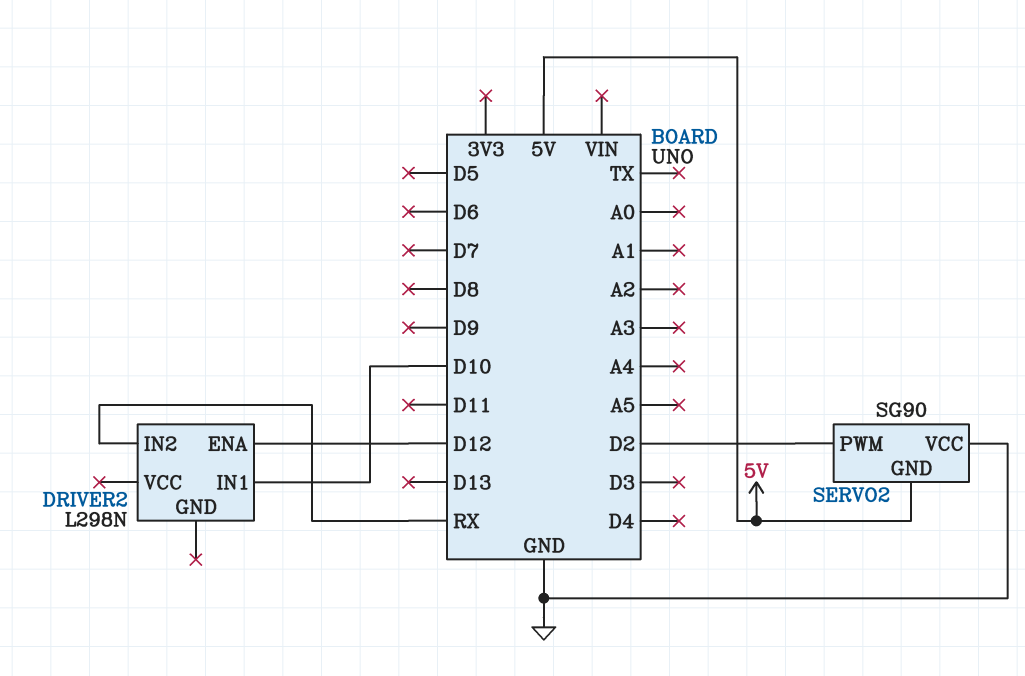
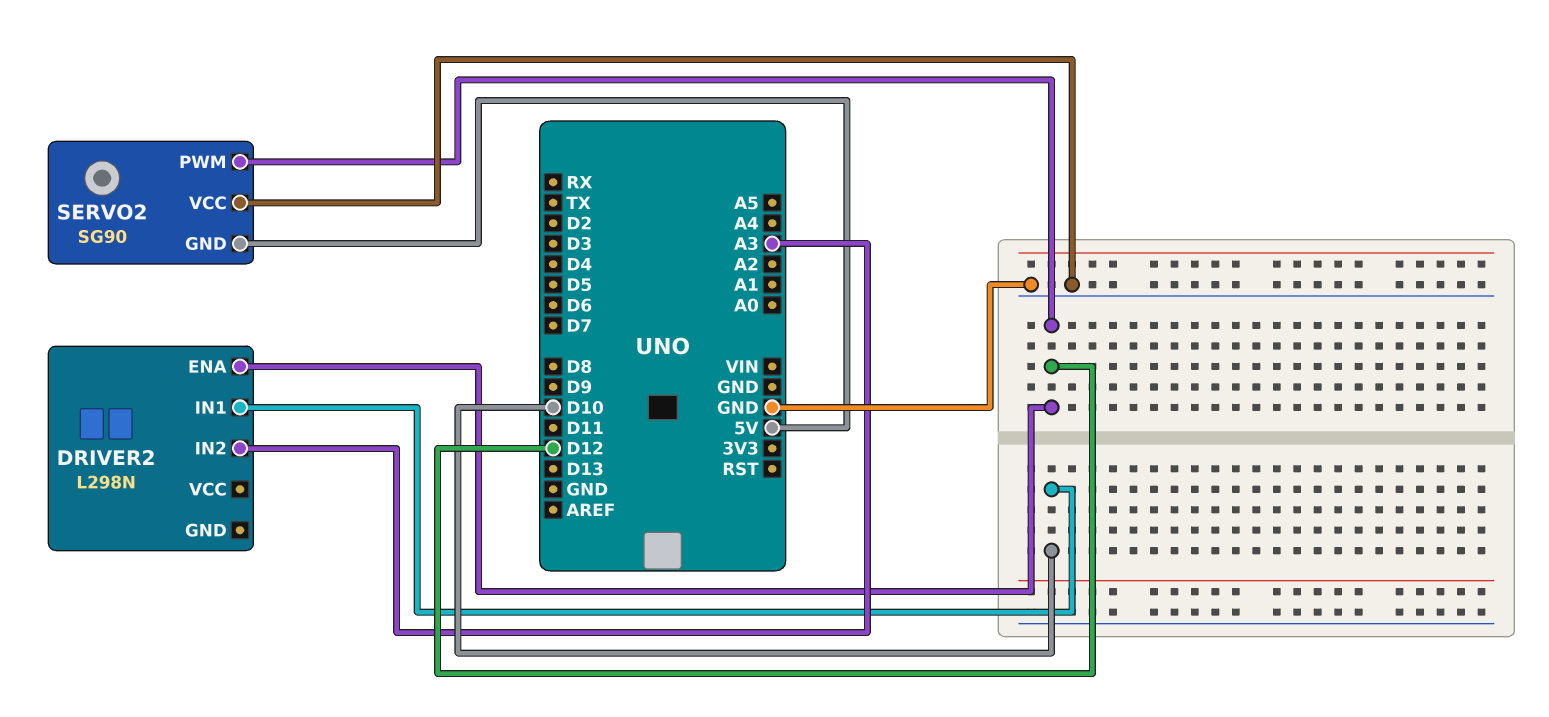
DRIVER2 pin IN2: RX -> A3
SERVO2 pin PWM: D2 -> D12

